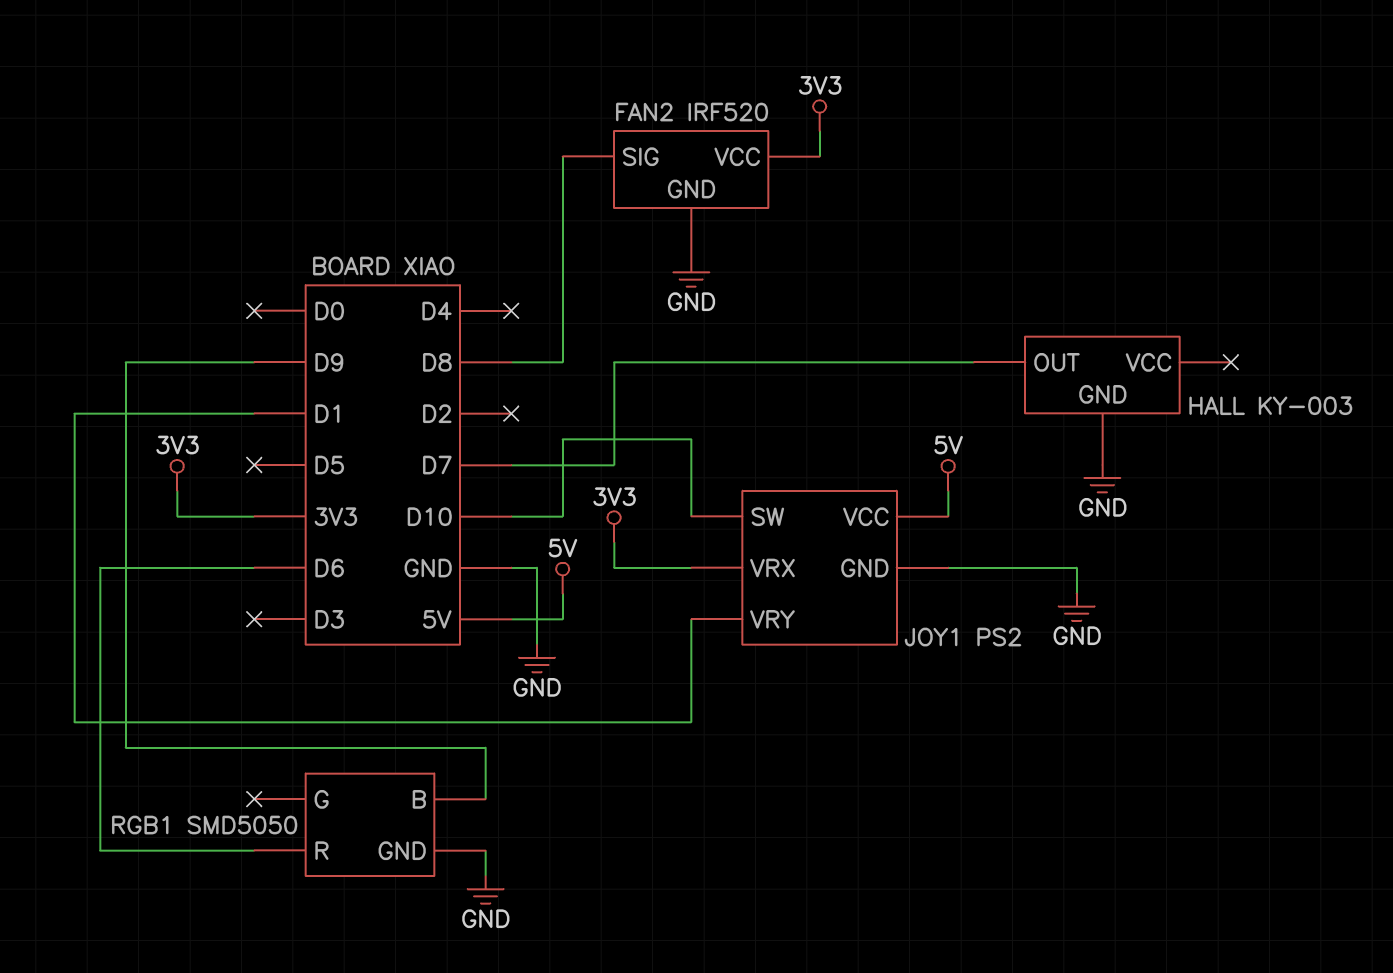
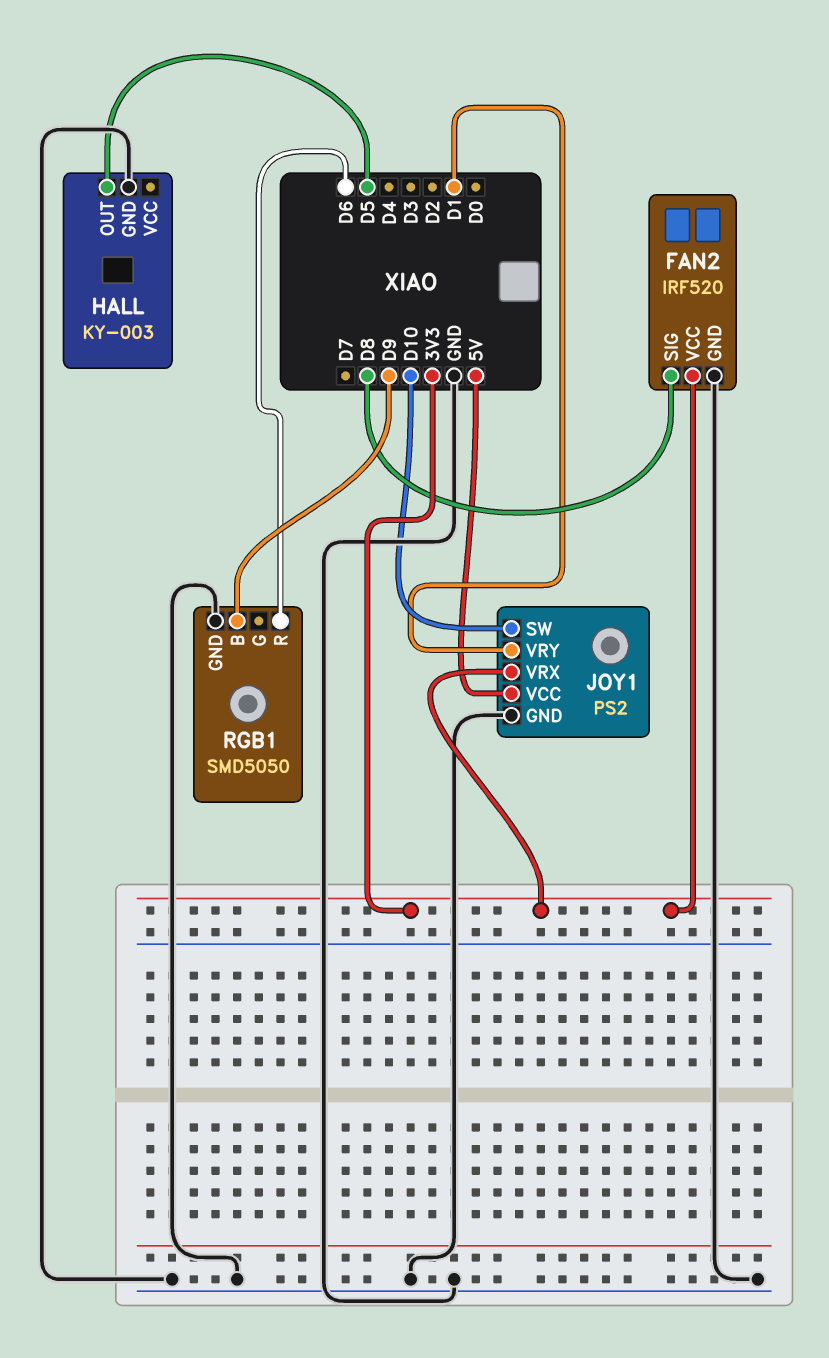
HALL pin OUT: D7 -> D5

